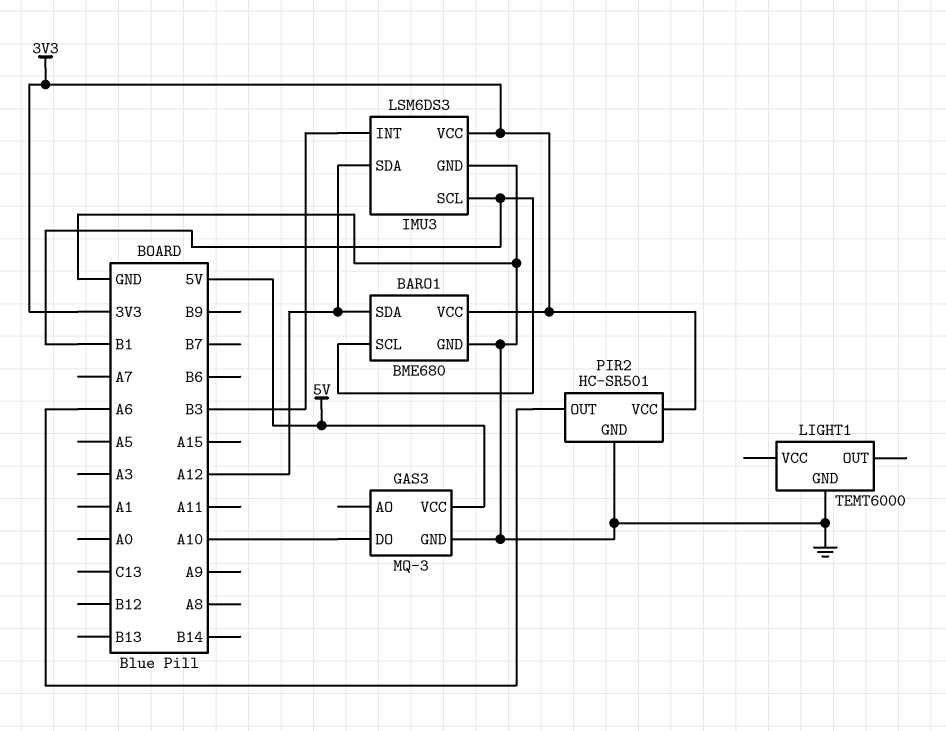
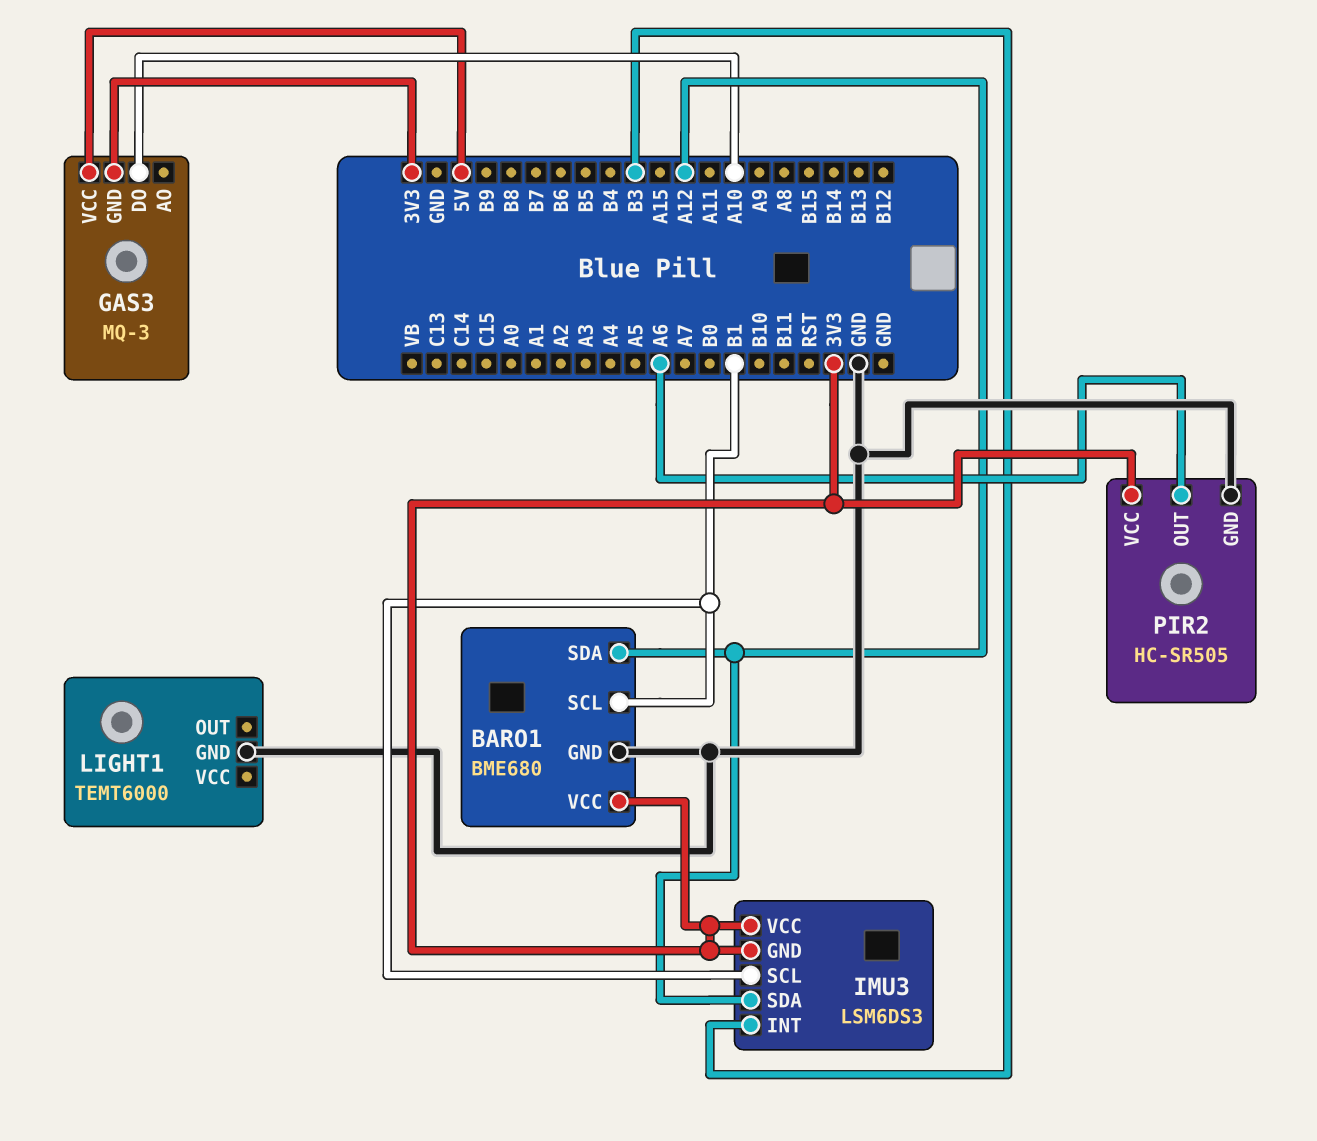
GAS3 pin GND: GND -> 3V3
IMU3 pin GND: GND -> 3V3
PIR2: HC-SR501 -> HC-SR505

